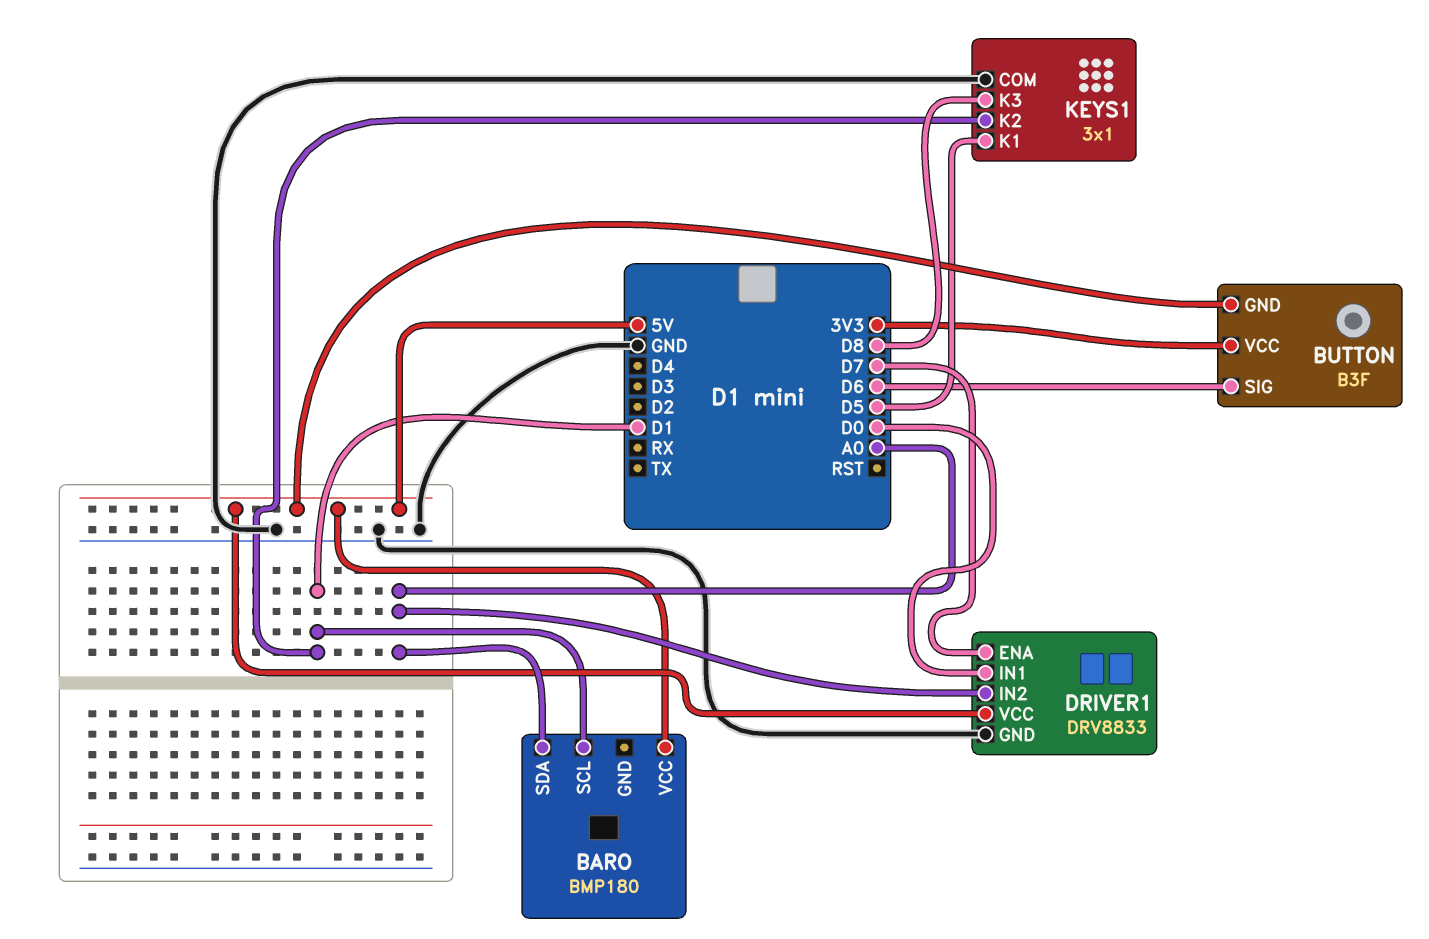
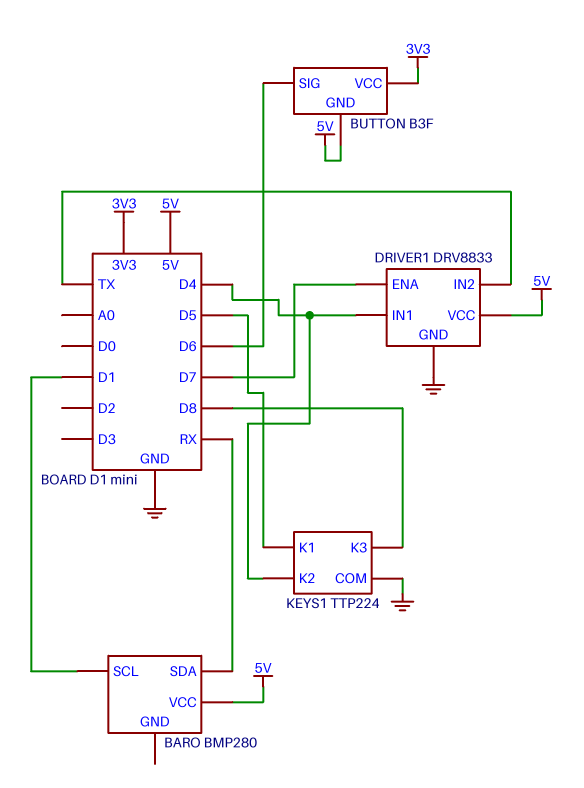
BARO: BMP180 -> BMP280
BARO pin SDA: A0 -> RX
DRIVER1 pin IN1: D0 -> D4
DRIVER1 pin IN2: A0 -> TX
KEYS1: 3x1 -> TTP224
KEYS1 pin K2: D1 -> D4

